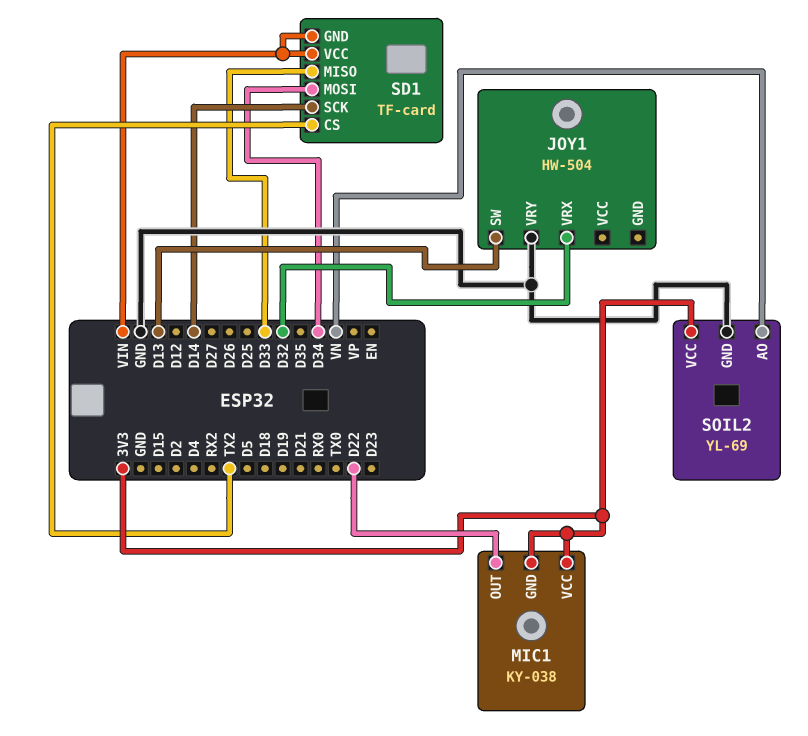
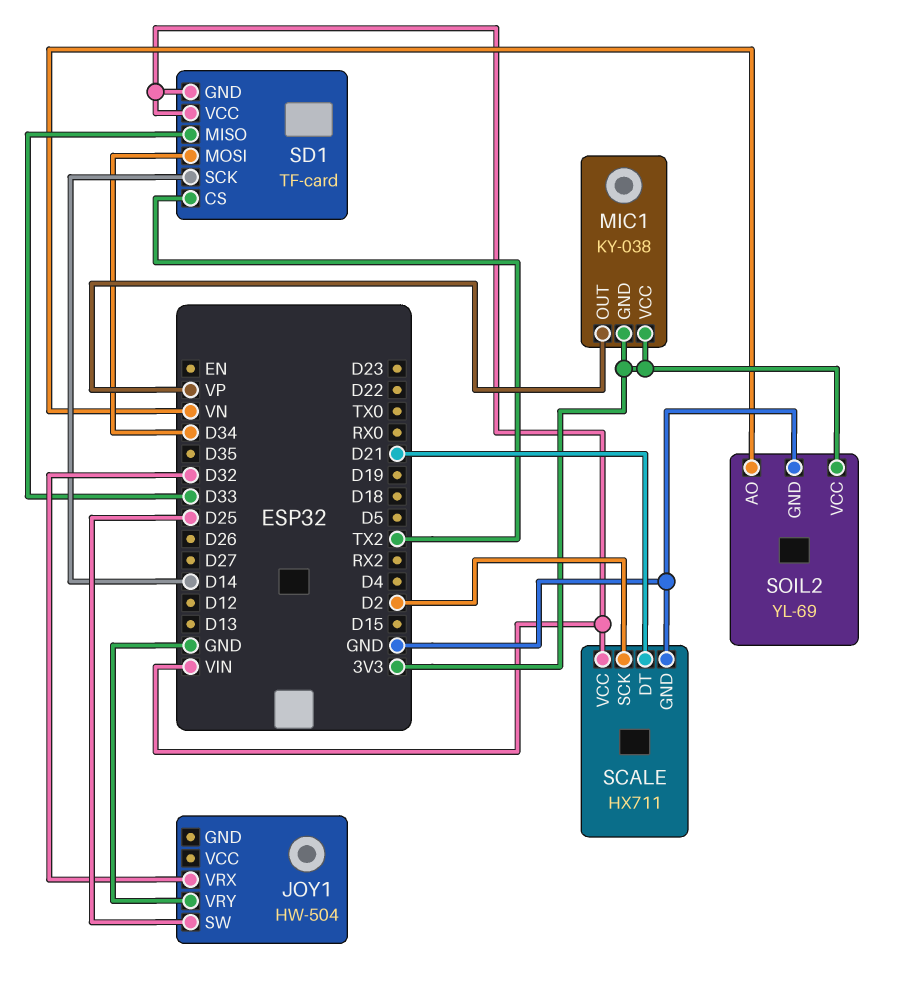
JOY1 pin SW: D13 -> D25
MIC1 pin OUT: D22 -> VP
SCALE: none -> HX711
SCALE pin DT: none -> D21
SCALE pin GND: none -> GND
SCALE pin SCK: none -> D2
SCALE pin VCC: none -> VIN

